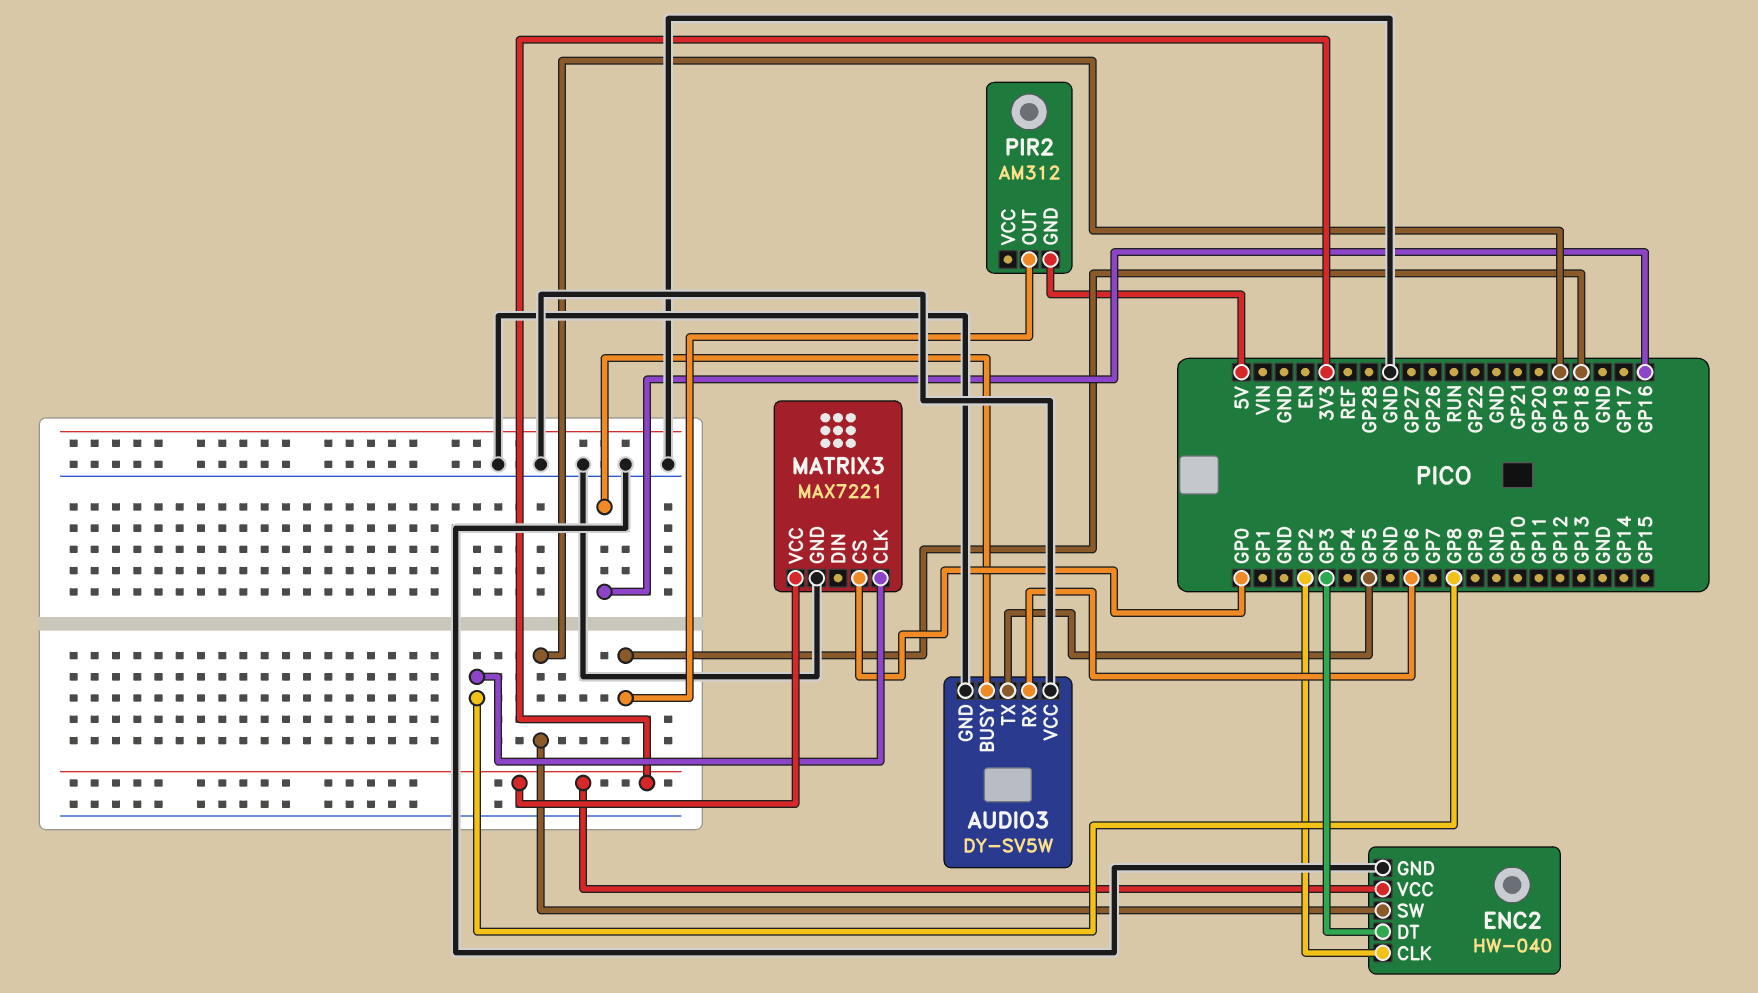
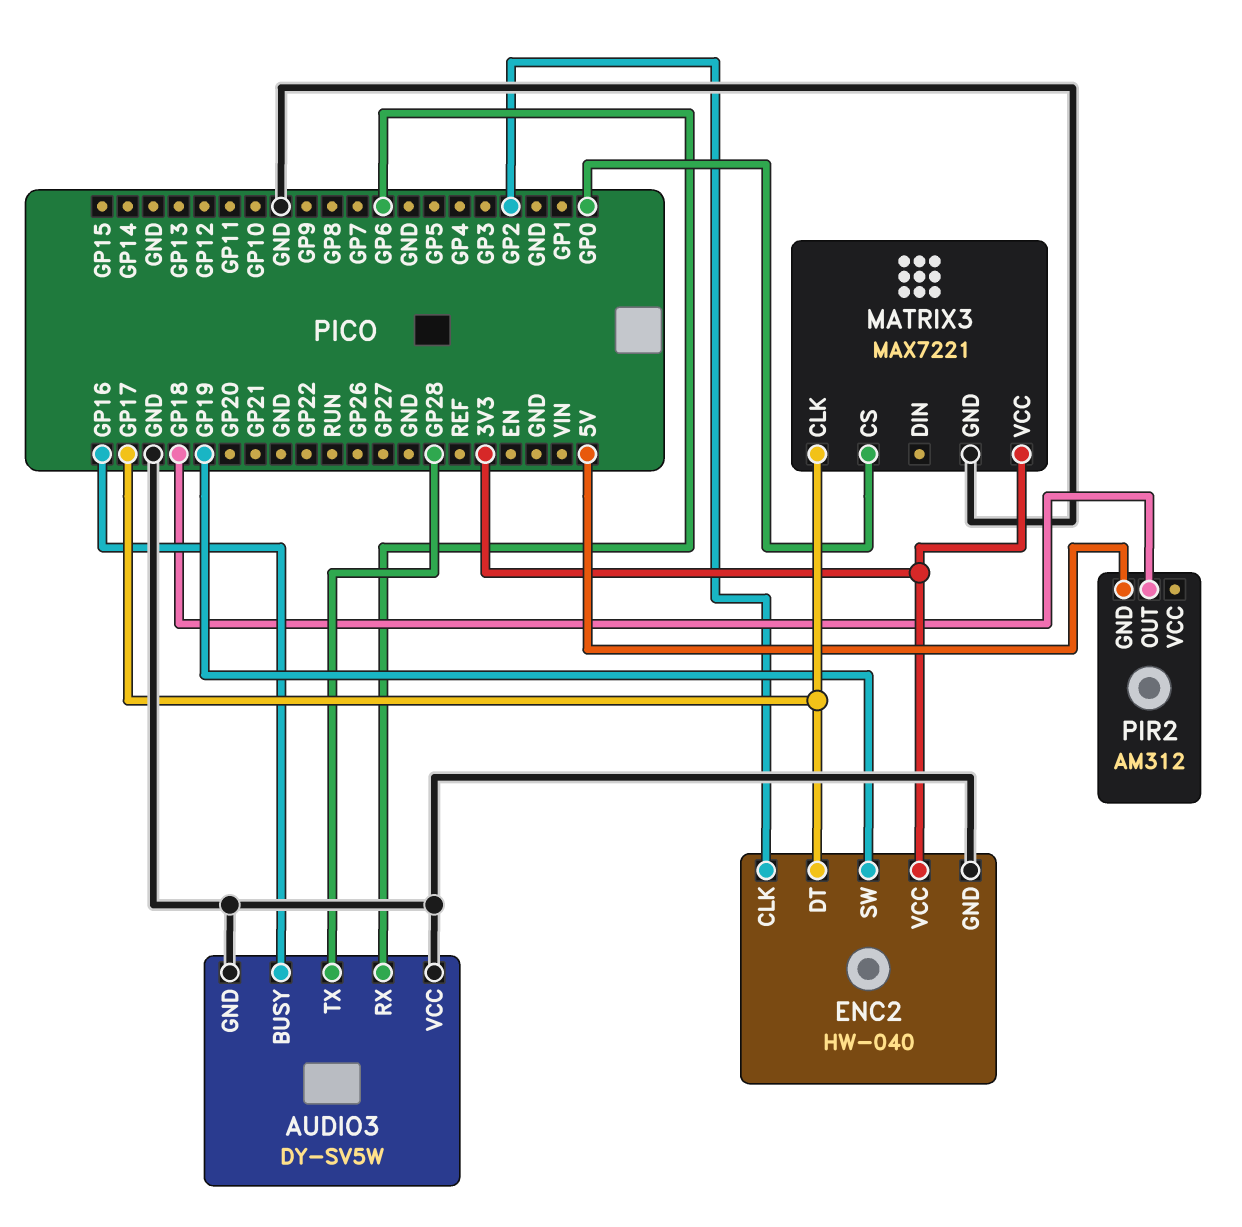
AUDIO3 pin TX: GP5 -> GP28
ENC2 pin DT: GP3 -> GP17
MATRIX3 pin CLK: GP8 -> GP17

